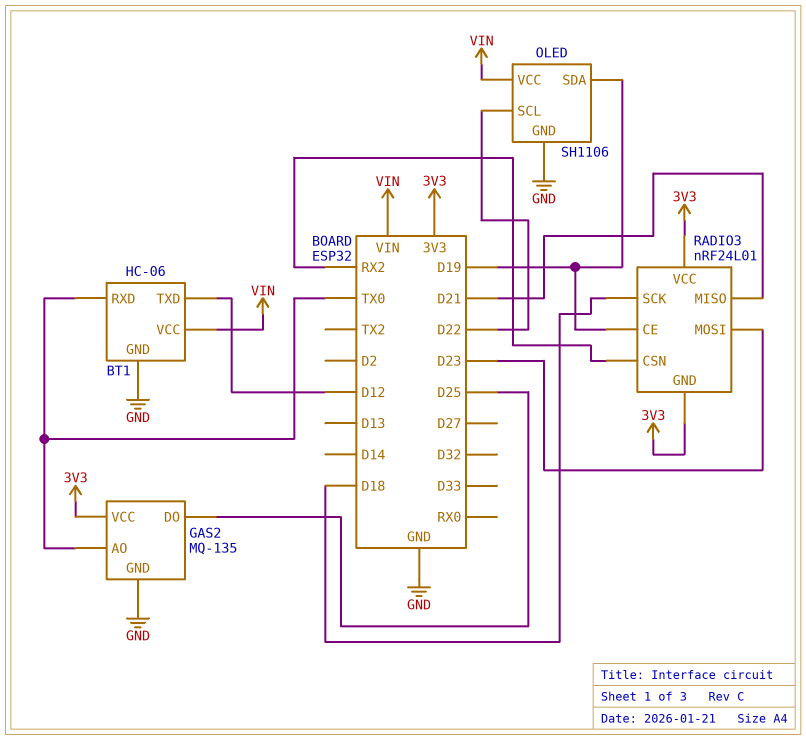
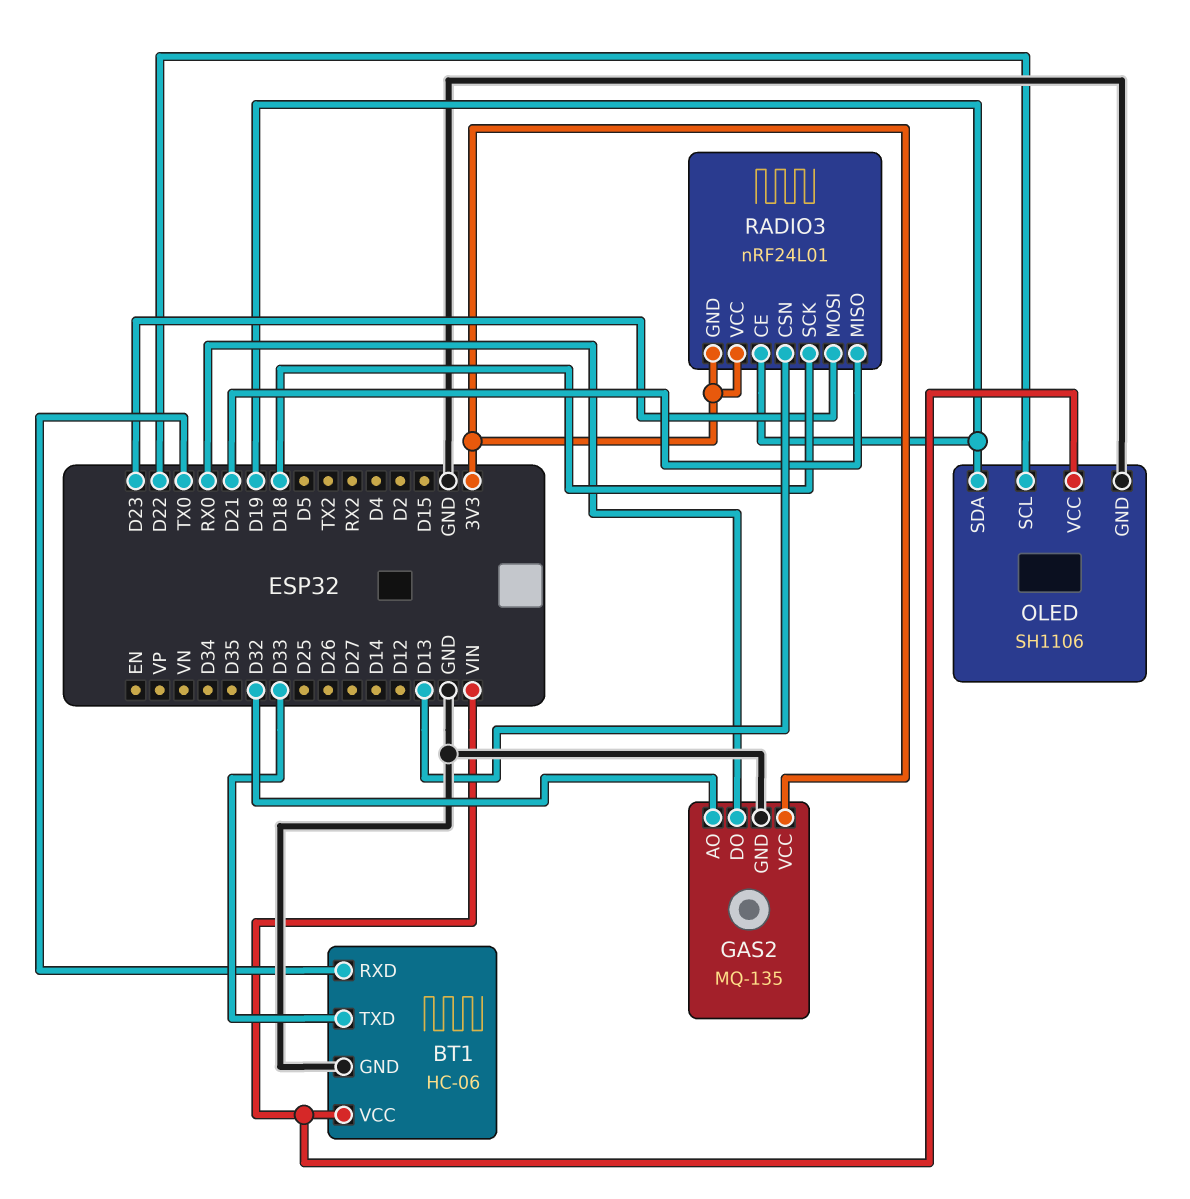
BT1 pin TXD: D12 -> D33
GAS2 pin AO: TX0 -> D32
GAS2 pin DO: D25 -> RX0
RADIO3 pin CSN: RX2 -> D13

